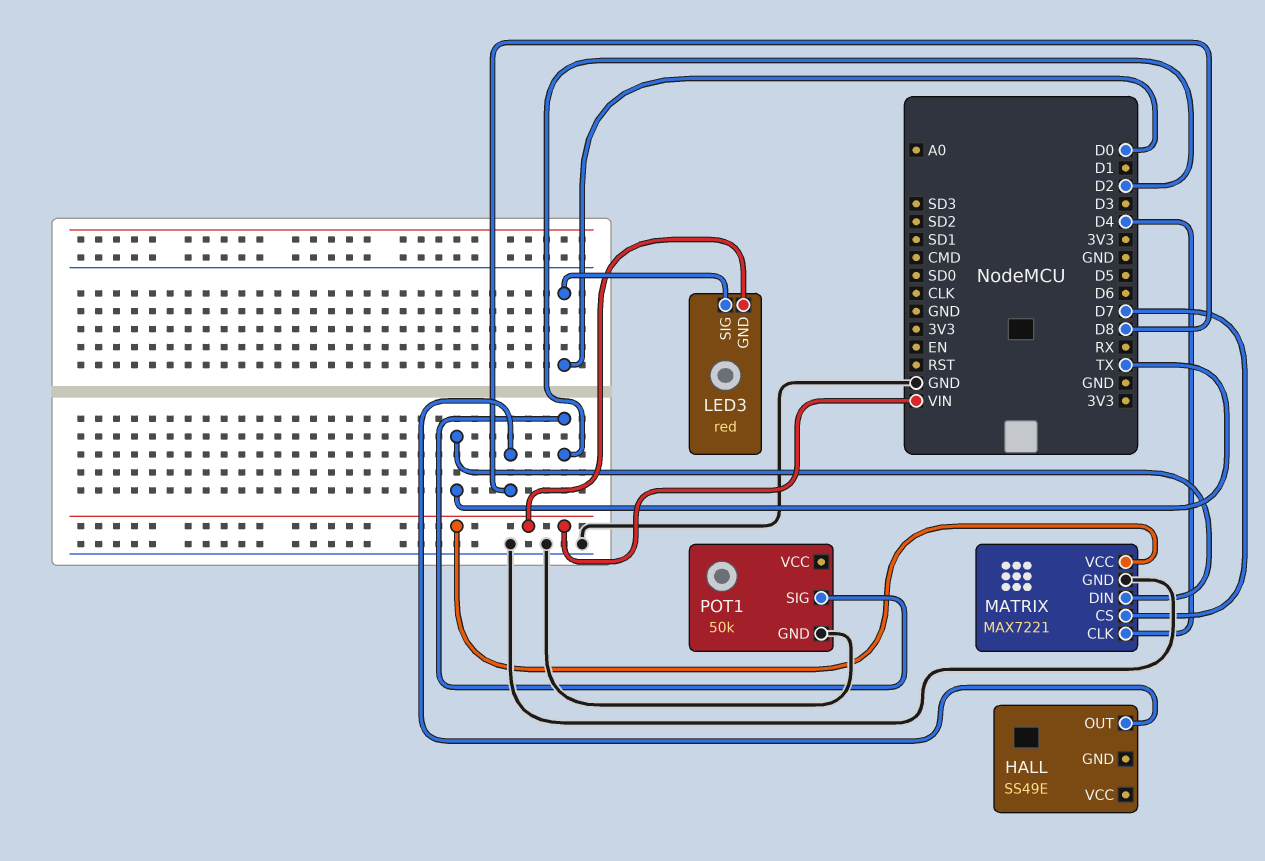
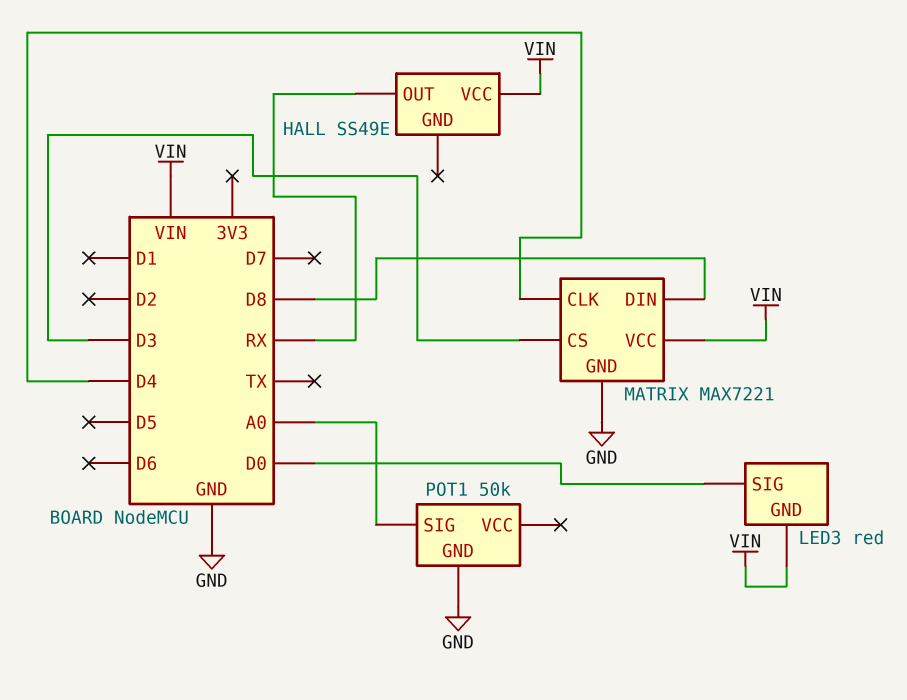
HALL pin OUT: D8 -> RX
HALL pin VCC: none -> VIN
MATRIX pin CS: D7 -> D3
MATRIX pin DIN: TX -> D8
POT1 pin SIG: D2 -> A0

